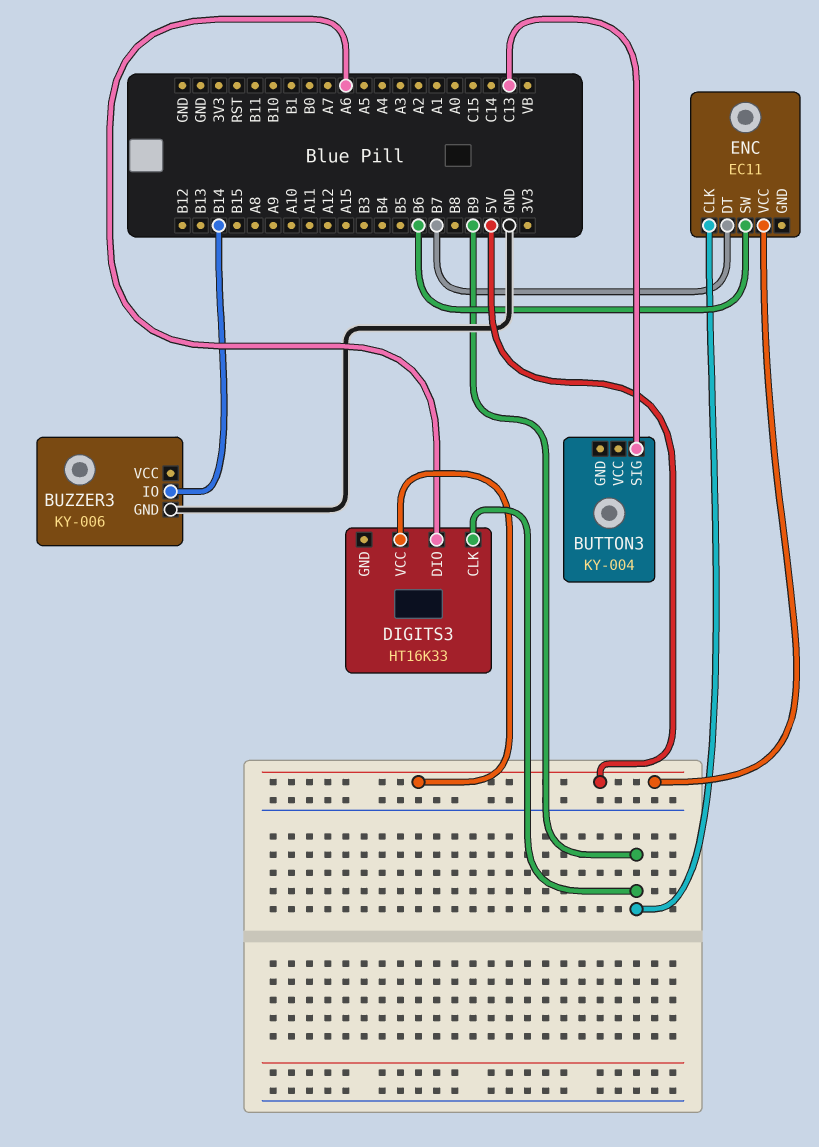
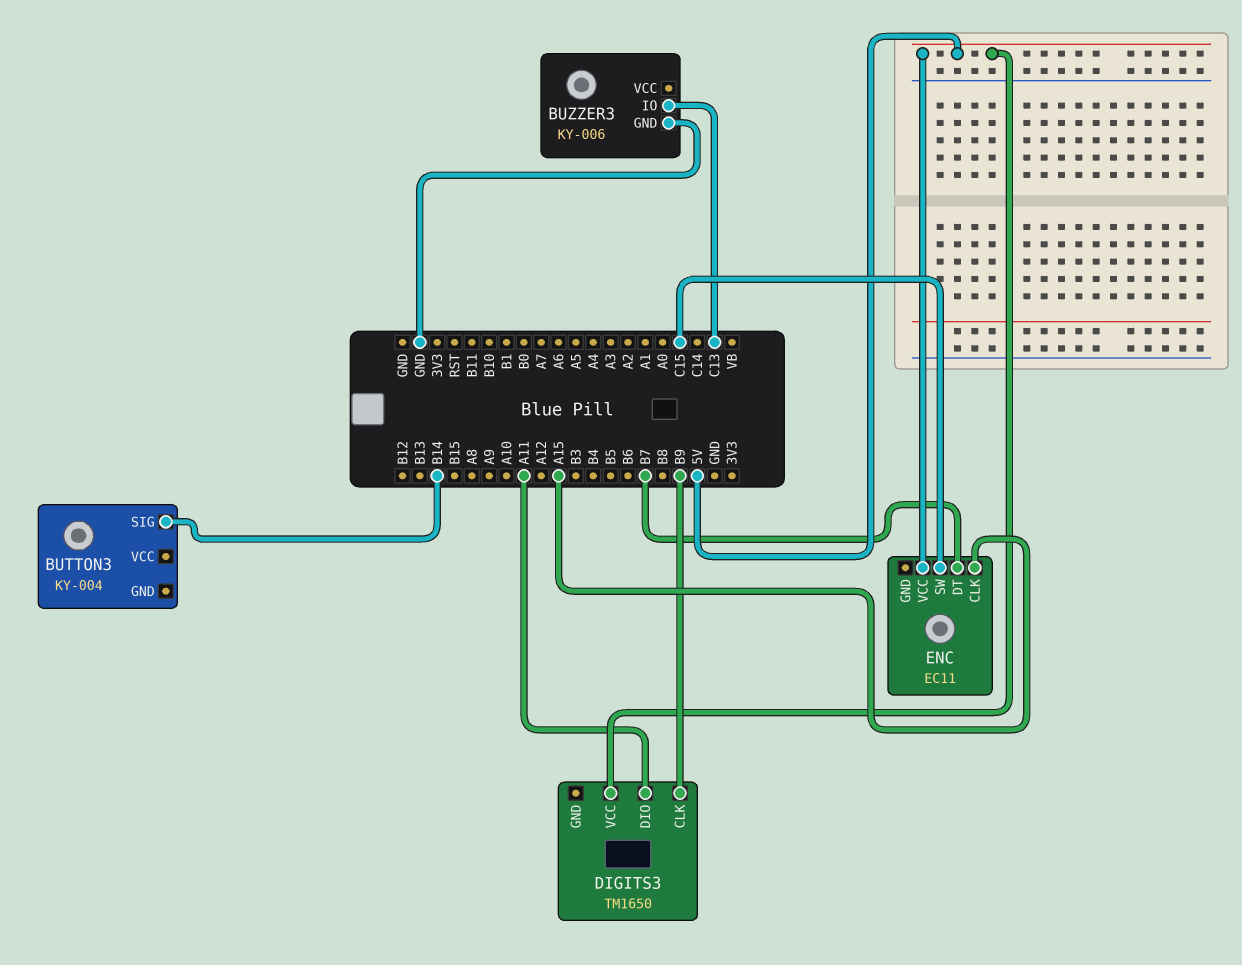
BUTTON3 pin SIG: C13 -> B14
BUZZER3 pin IO: B14 -> C13
DIGITS3: HT16K33 -> TM1650
DIGITS3 pin DIO: A6 -> A11
ENC pin CLK: B9 -> A15
ENC pin SW: B6 -> C15

